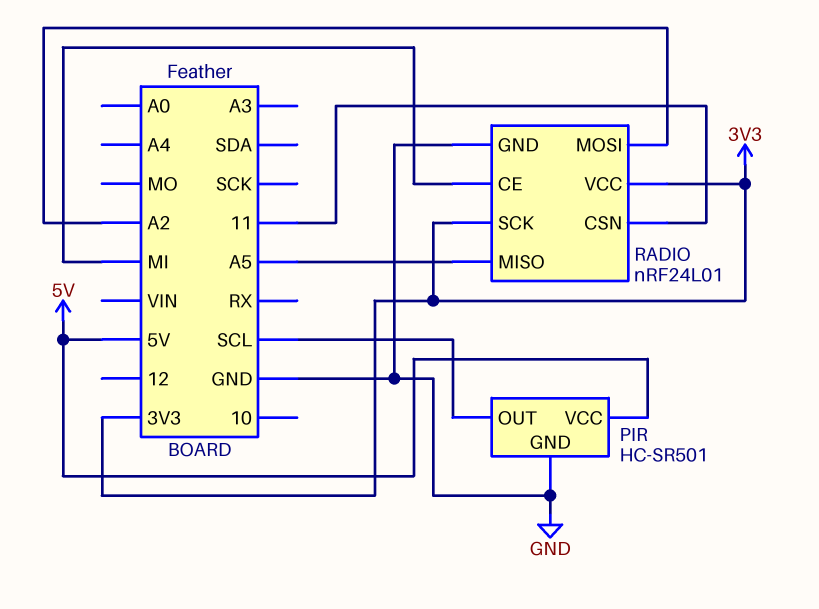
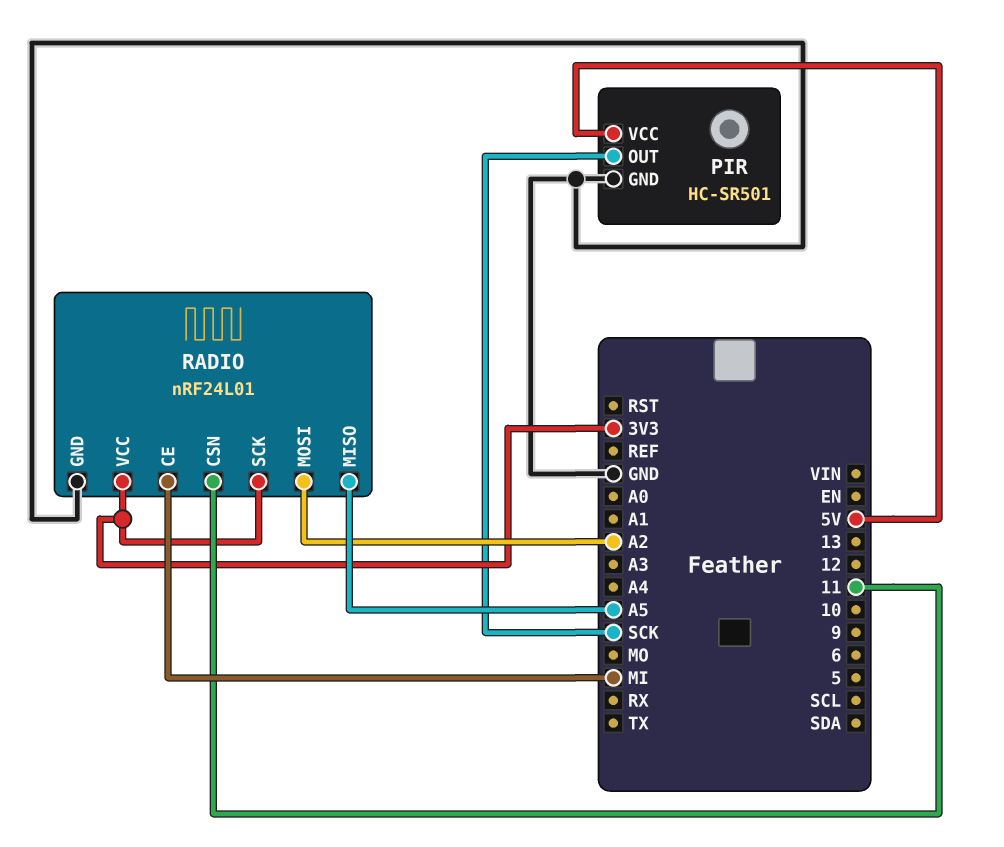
PIR pin OUT: SCL -> SCK

